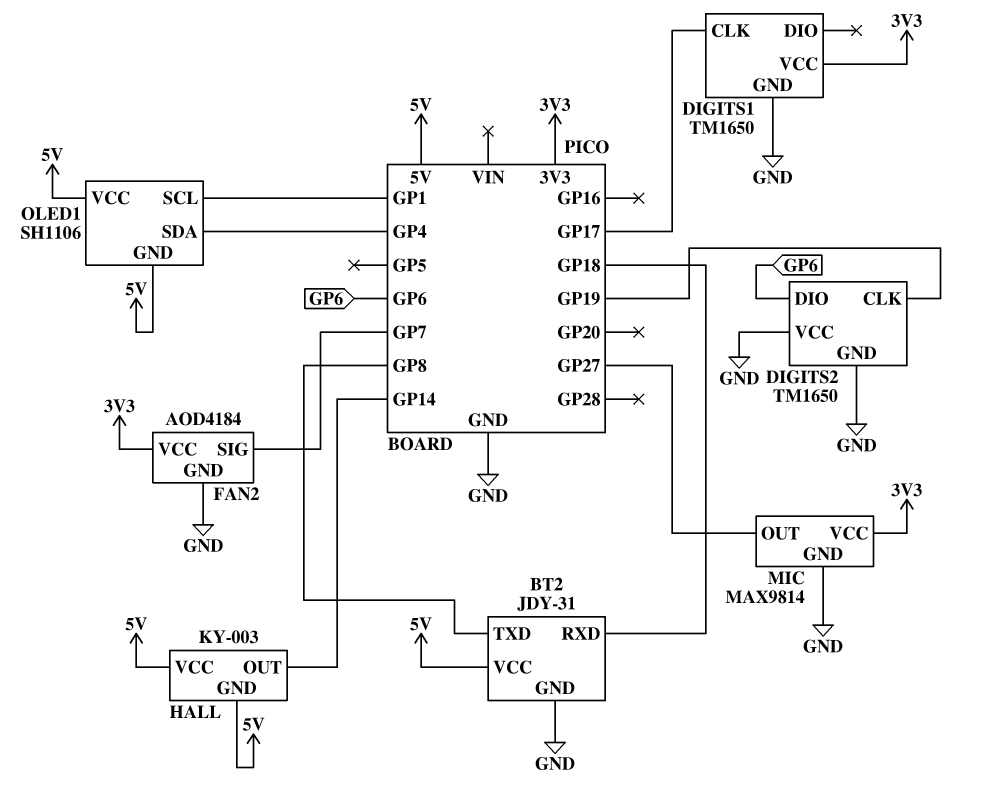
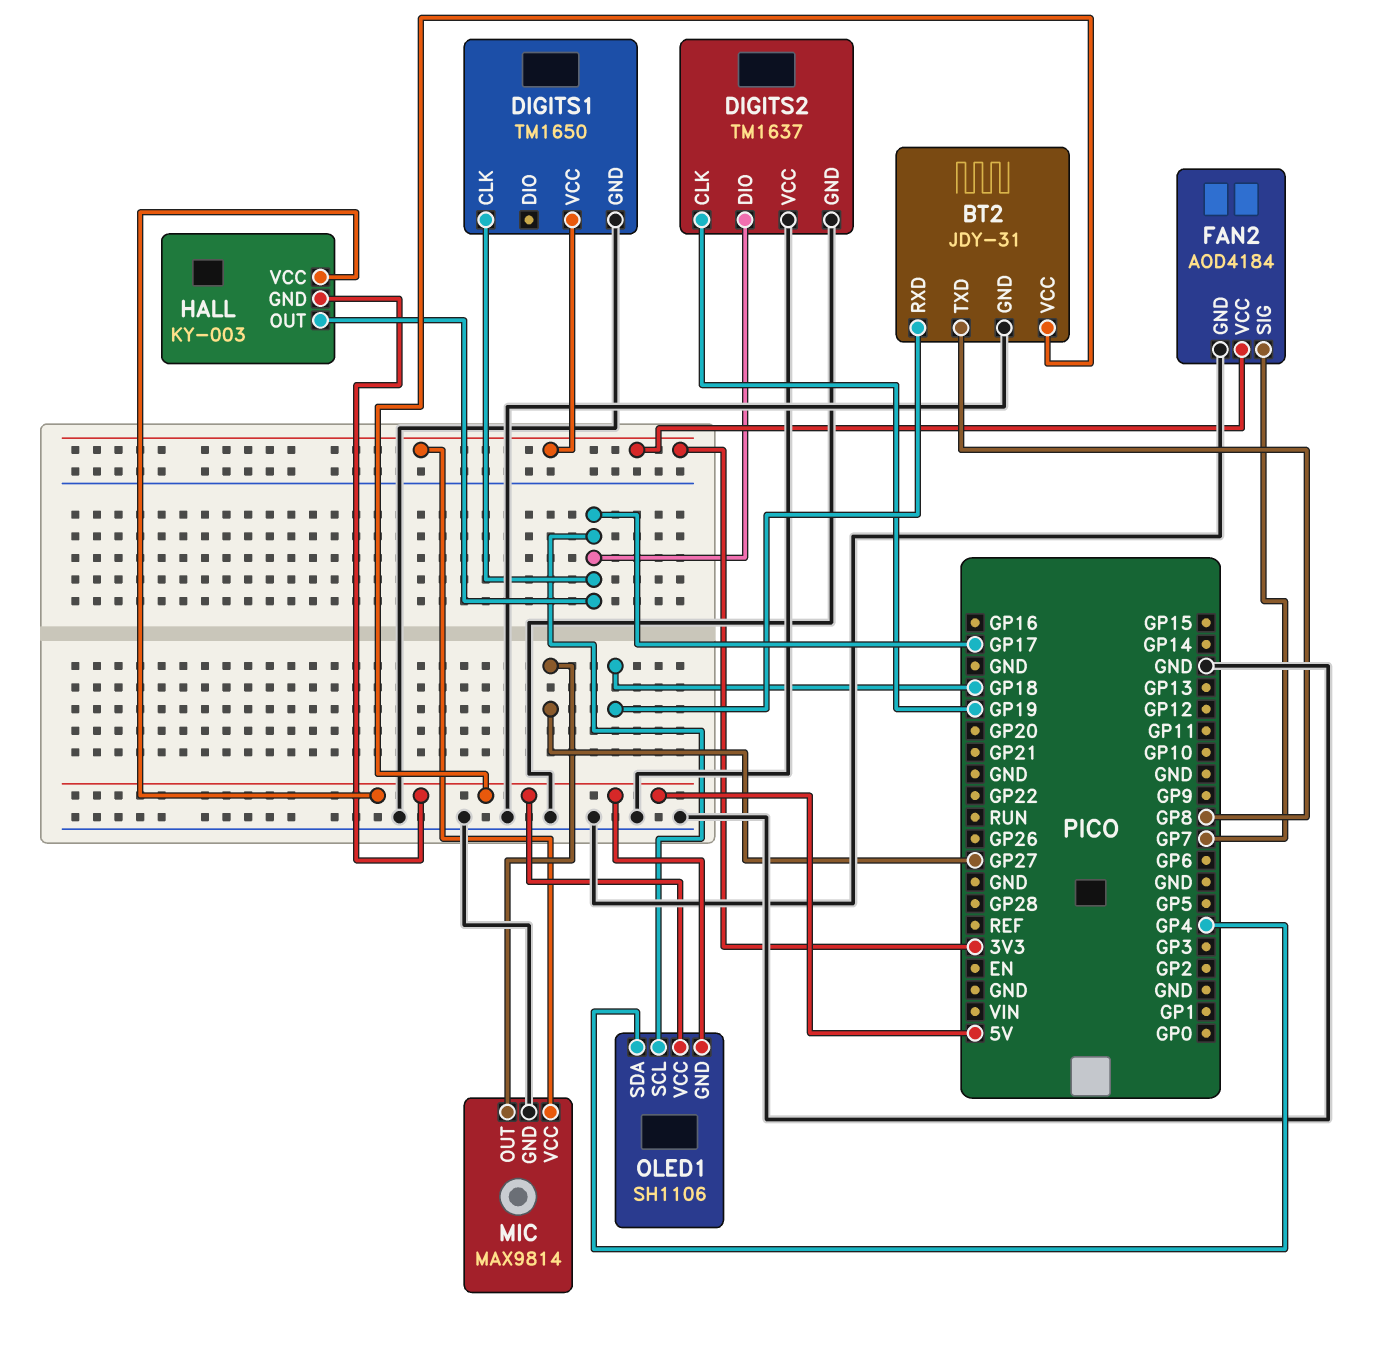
DIGITS2: TM1650 -> TM1637
DIGITS2 pin DIO: GP6 -> GP17
HALL pin OUT: GP14 -> GP17
OLED1 pin SCL: GP1 -> GP17

